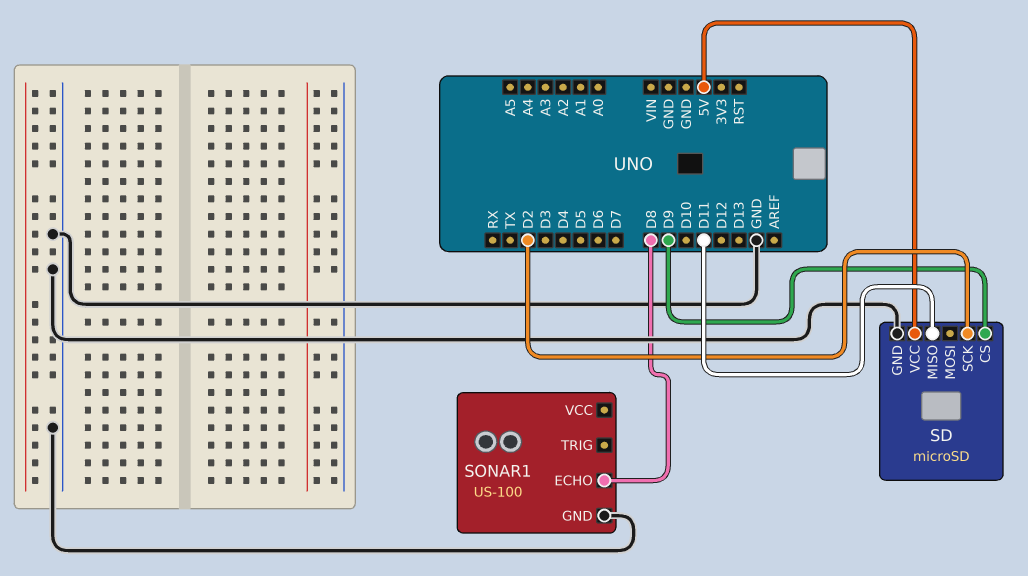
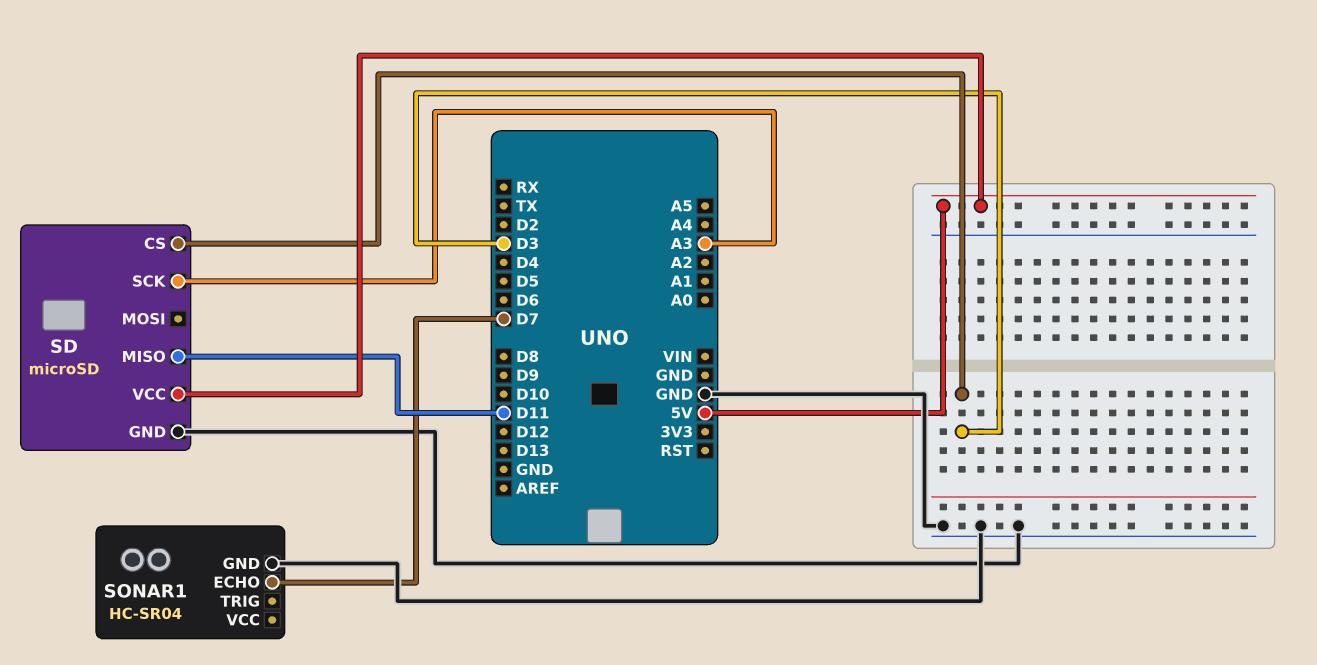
SD pin CS: D9 -> D3
SD pin SCK: D2 -> A3
SONAR1: US-100 -> HC-SR04
SONAR1 pin ECHO: D8 -> D7

